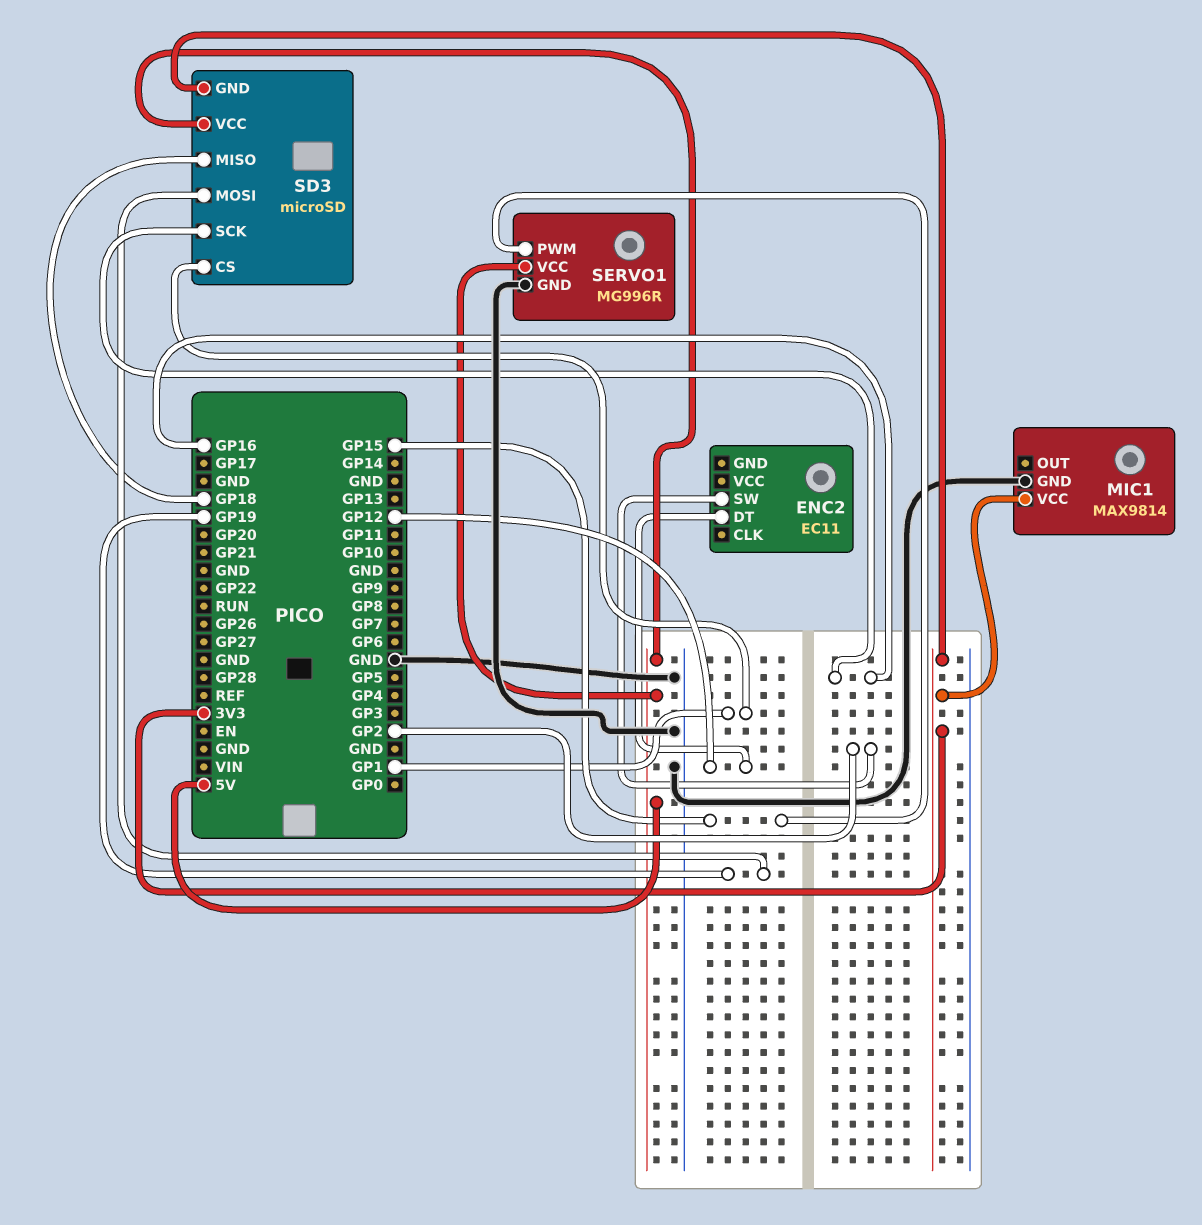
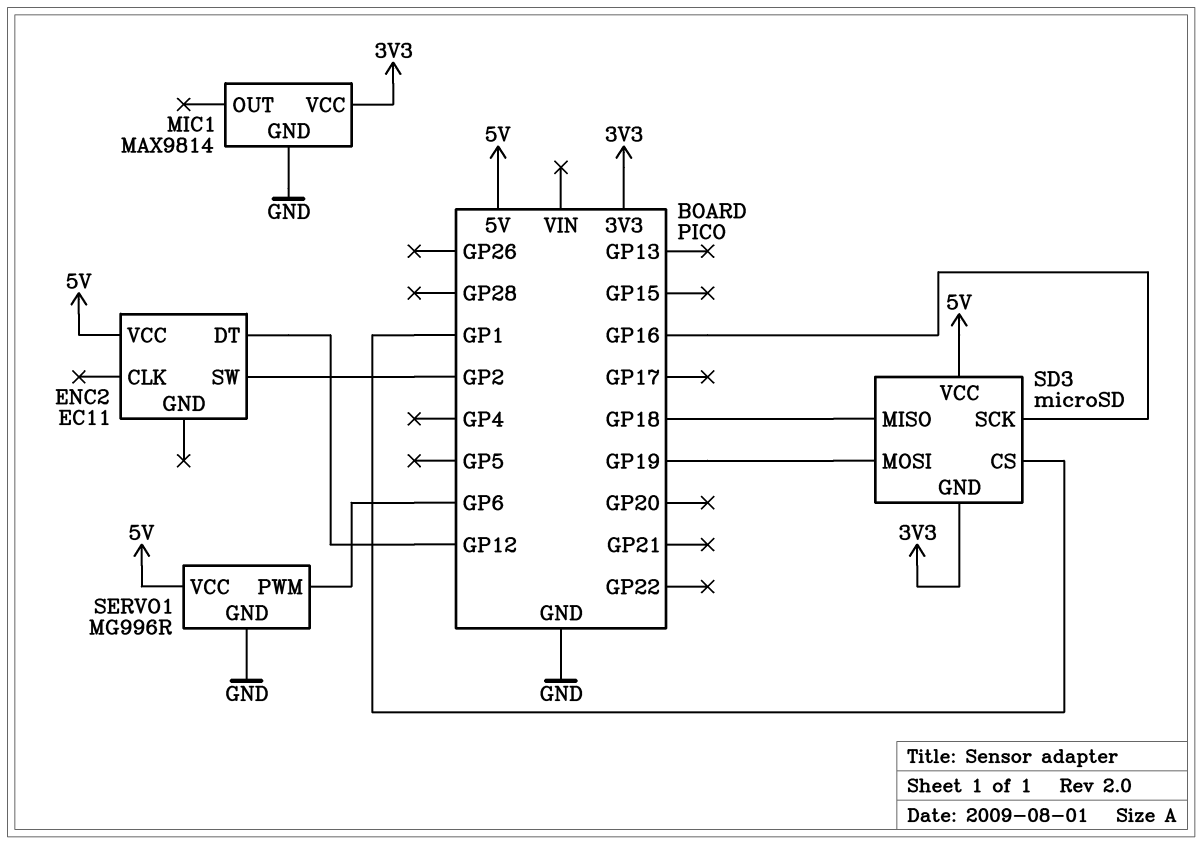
ENC2 pin VCC: none -> 5V
SERVO1 pin PWM: GP15 -> GP6

